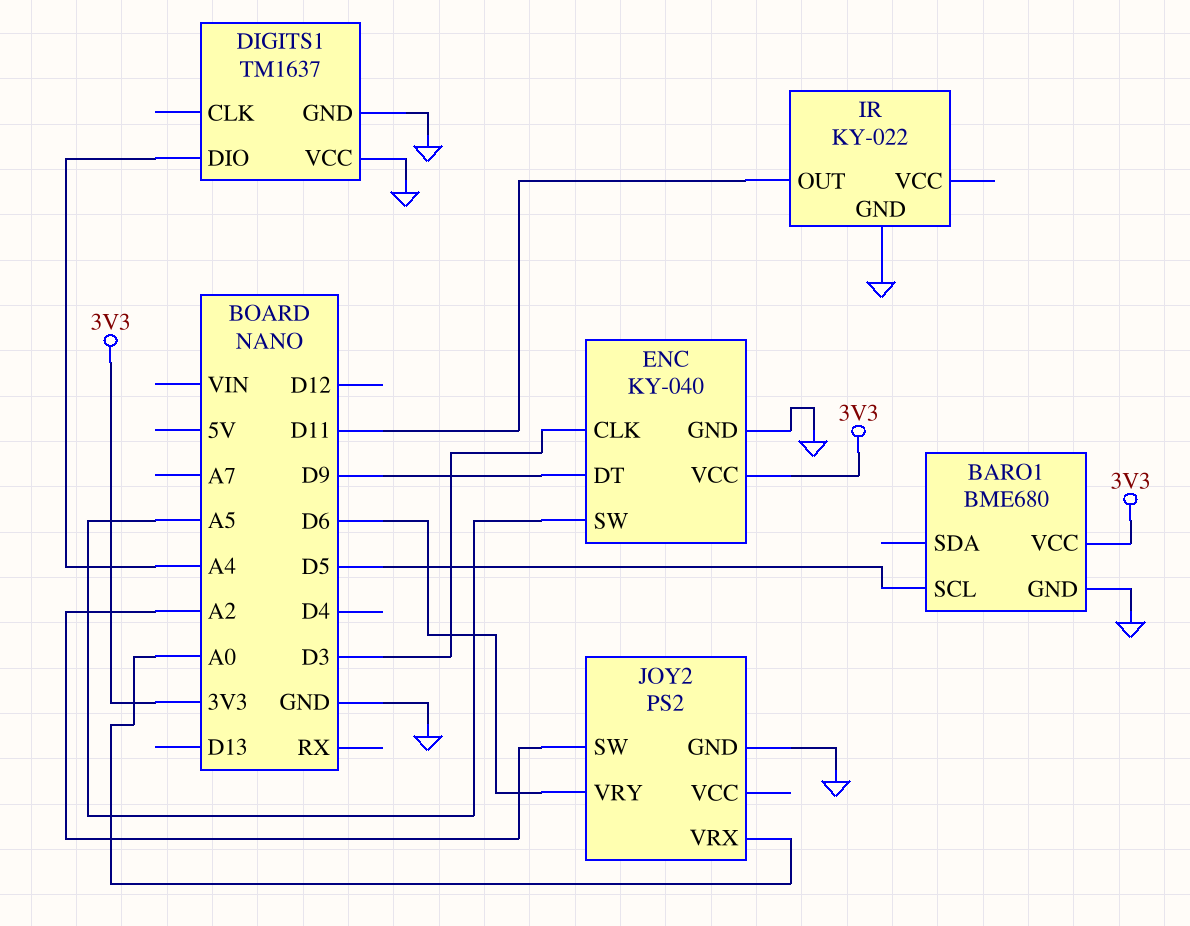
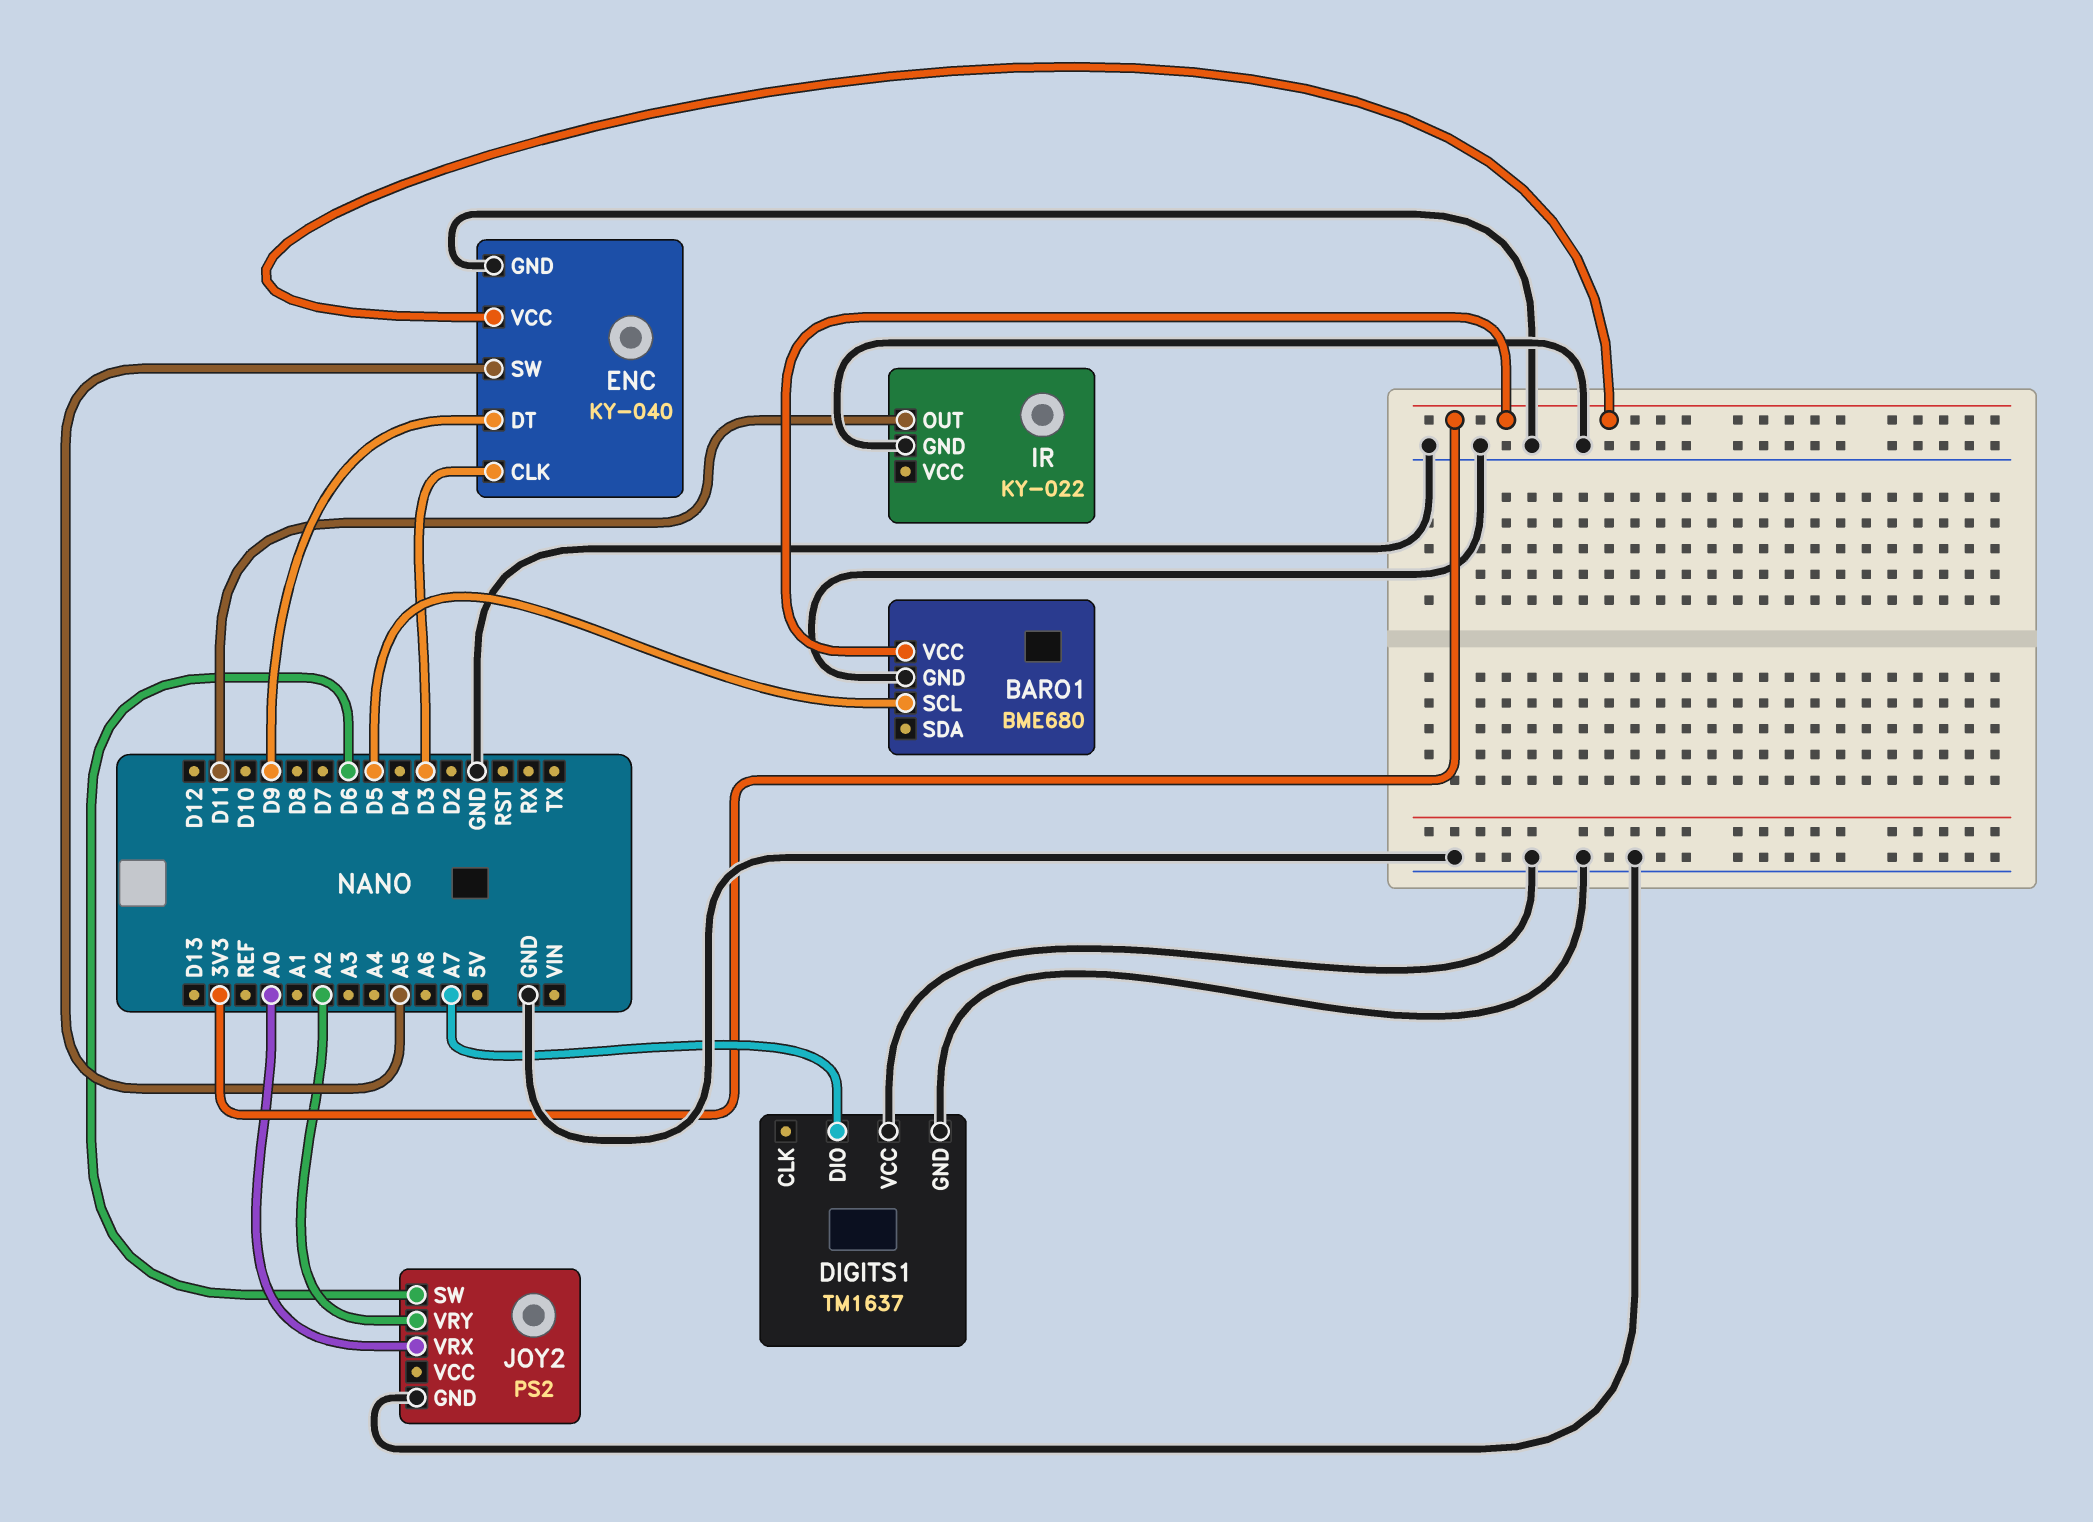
DIGITS1 pin DIO: A4 -> A7
JOY2 pin SW: A2 -> D6
JOY2 pin VRY: D6 -> A2

